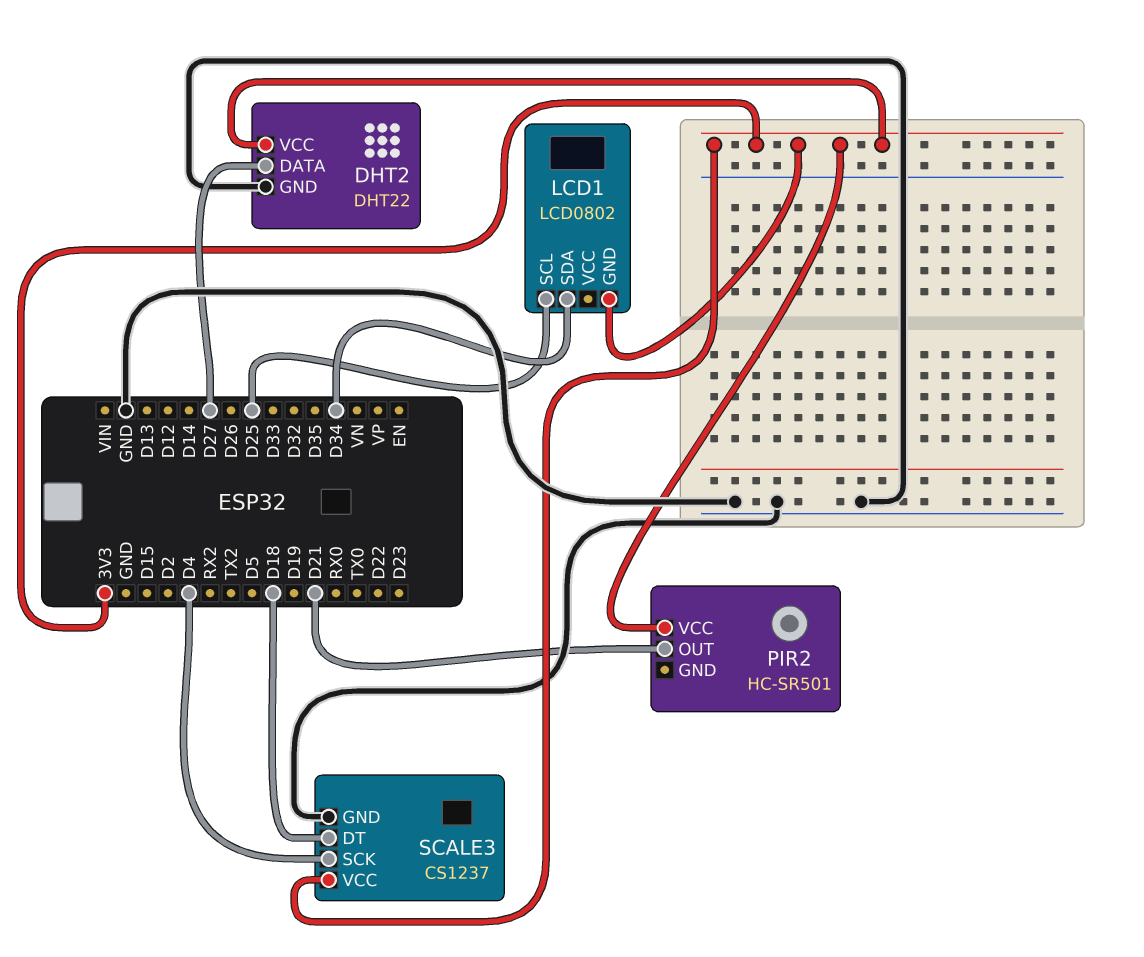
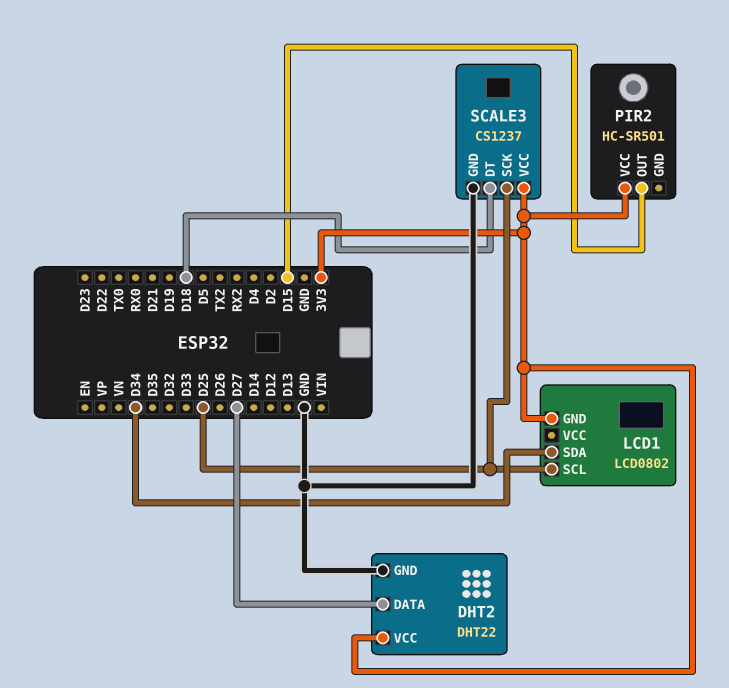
PIR2 pin OUT: D21 -> D15
SCALE3 pin SCK: D4 -> D25

